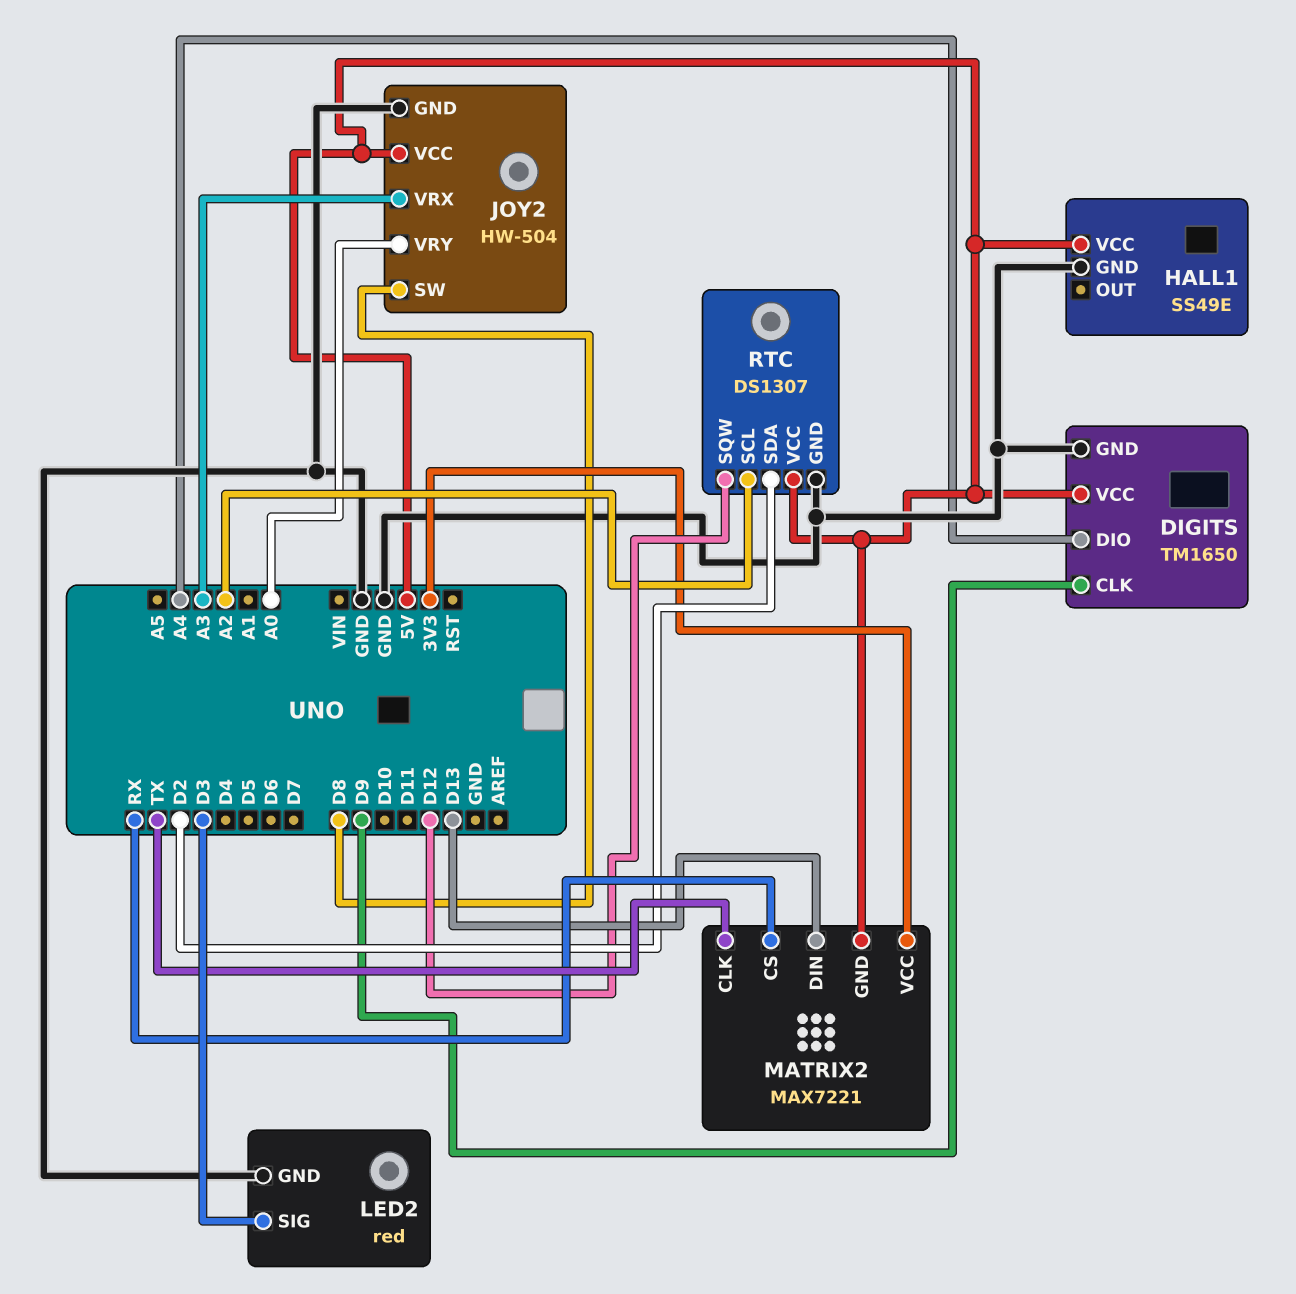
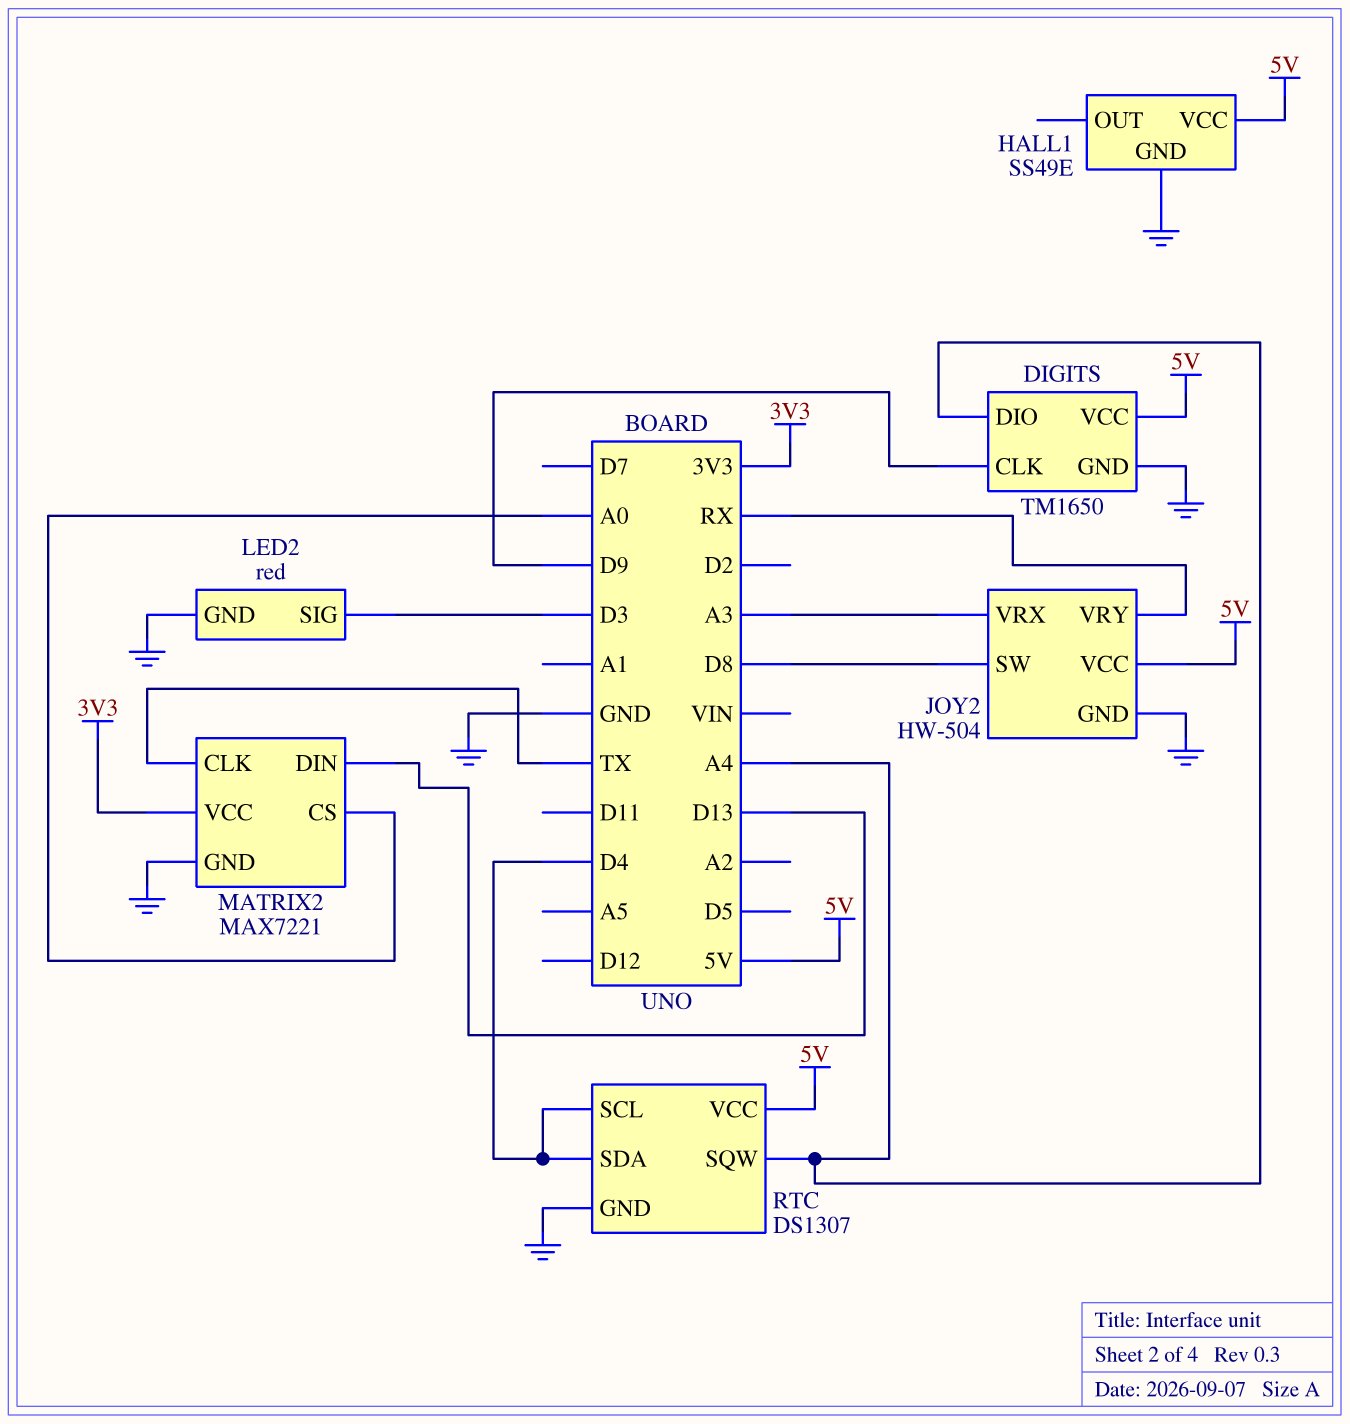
JOY2 pin VRY: A0 -> RX
MATRIX2 pin CS: RX -> A0
MATRIX2 pin GND: 5V -> GND
RTC pin SCL: A2 -> D4
RTC pin SDA: D2 -> D4
RTC pin SQW: D12 -> A4

